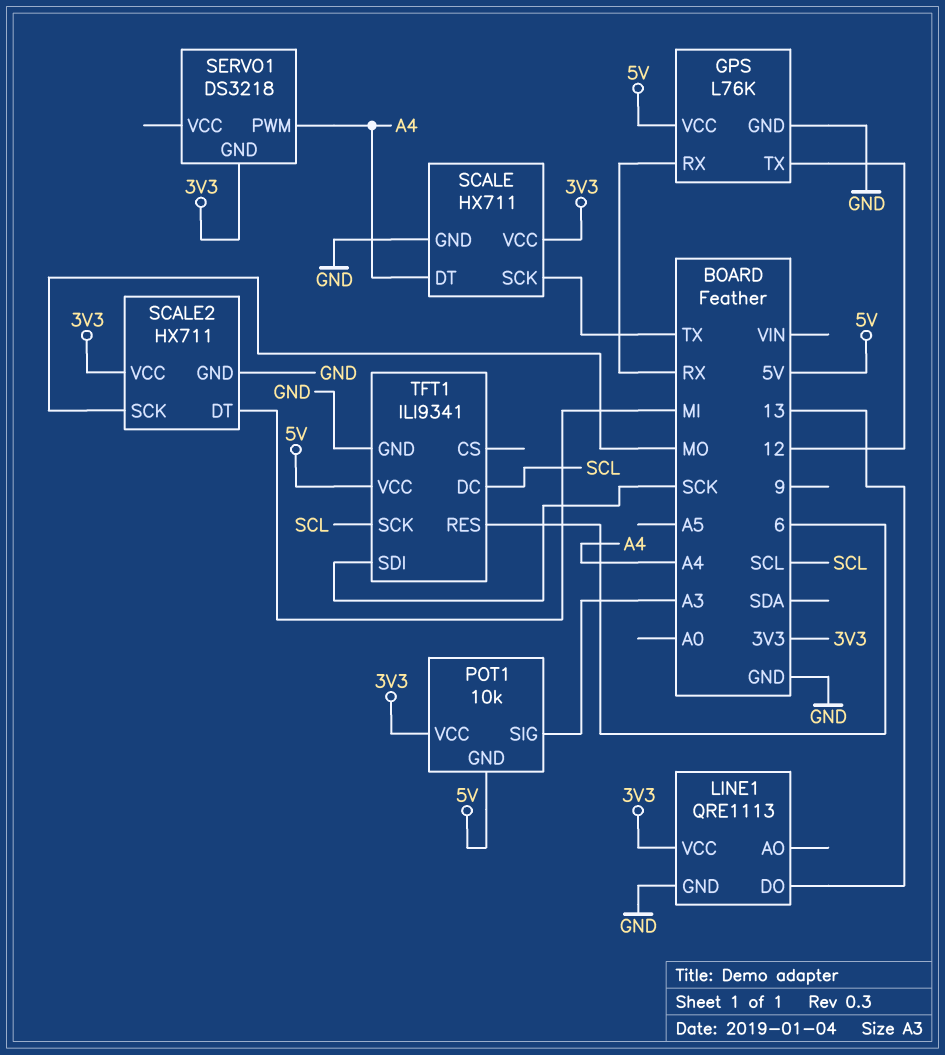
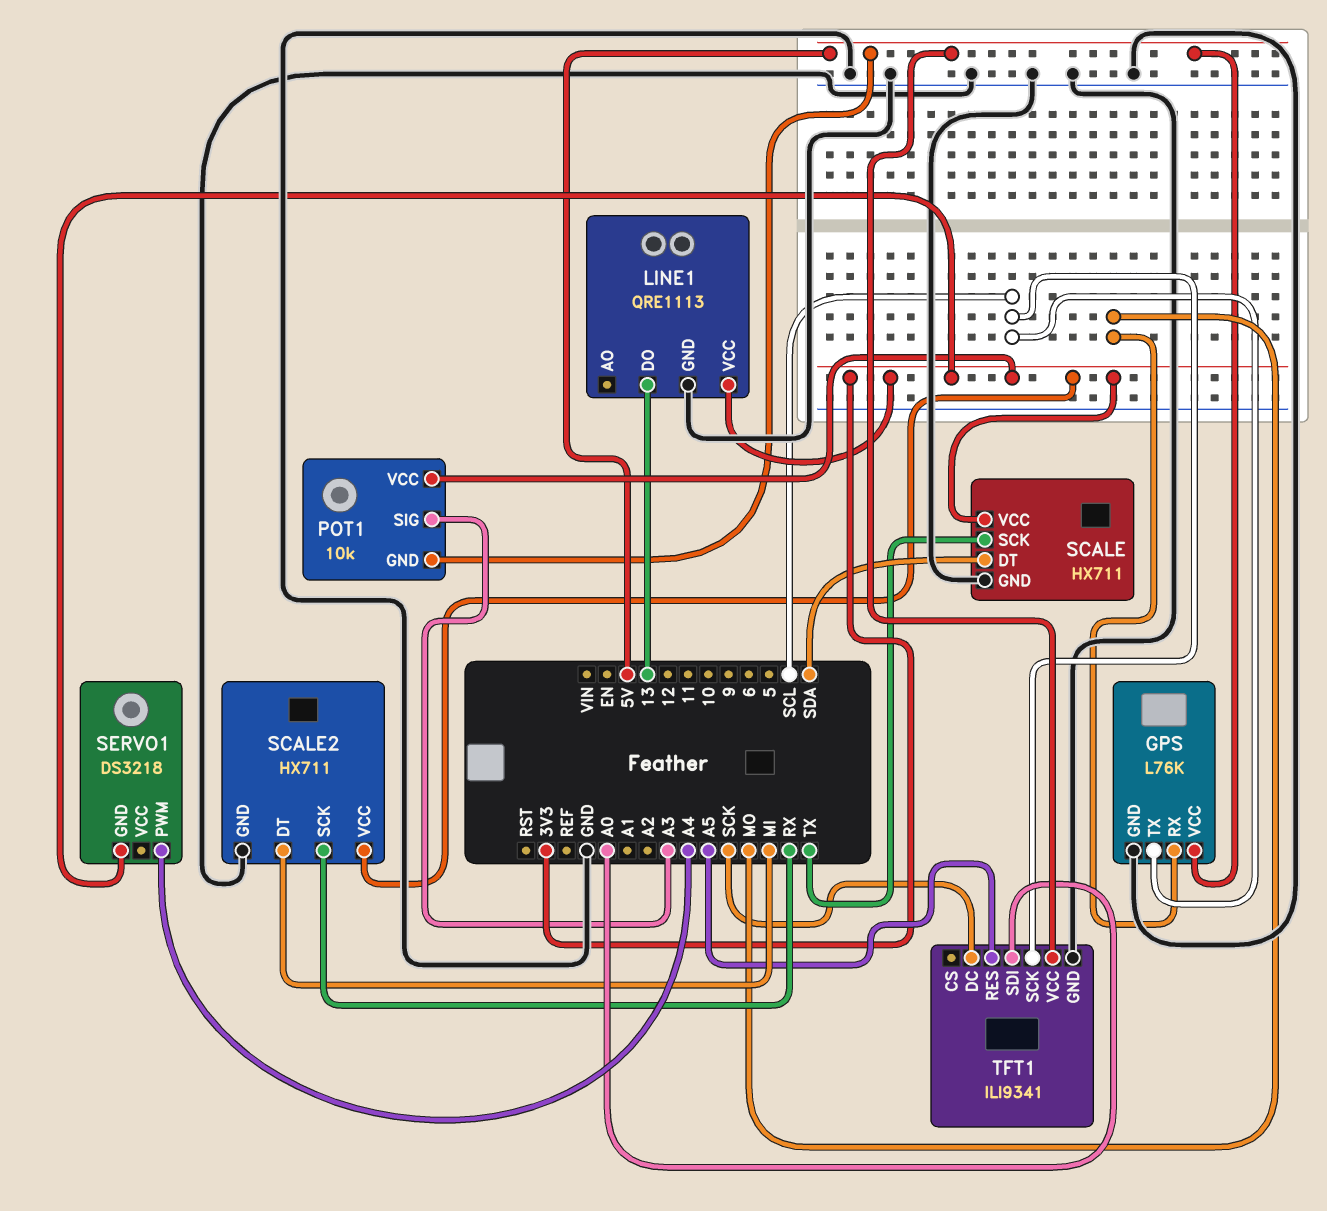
GPS pin RX: RX -> MO
GPS pin TX: 12 -> SCL
SCALE pin DT: A4 -> SDA
SCALE2 pin SCK: MO -> RX
TFT1 pin DC: SCL -> SCK
TFT1 pin RES: 6 -> A5
TFT1 pin SDI: SCK -> A0

